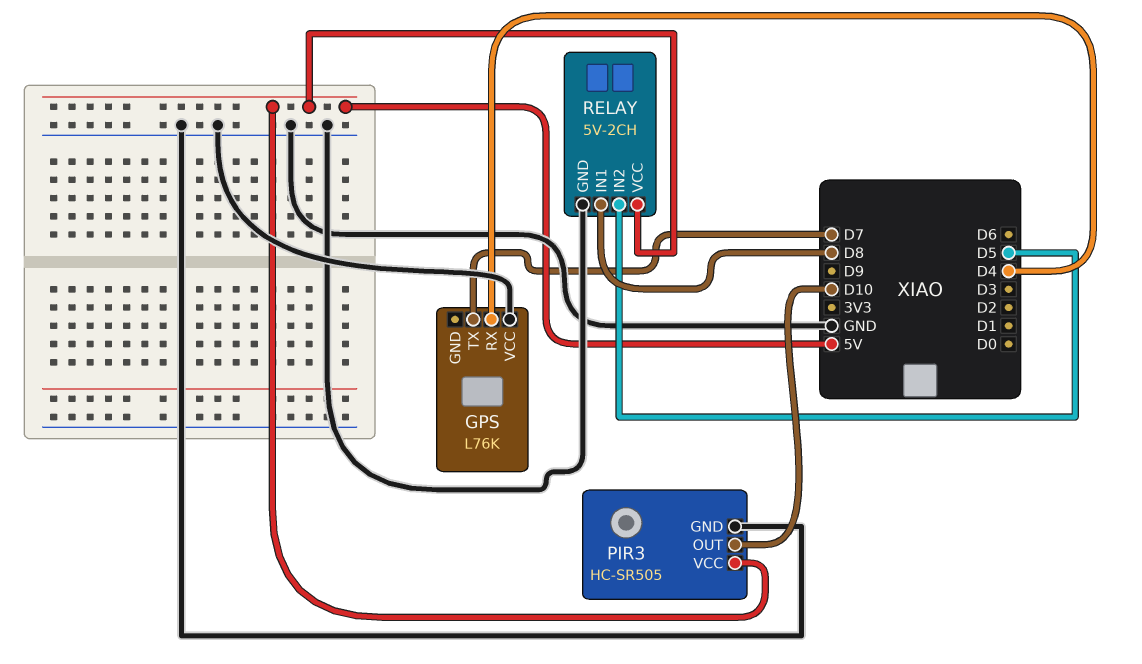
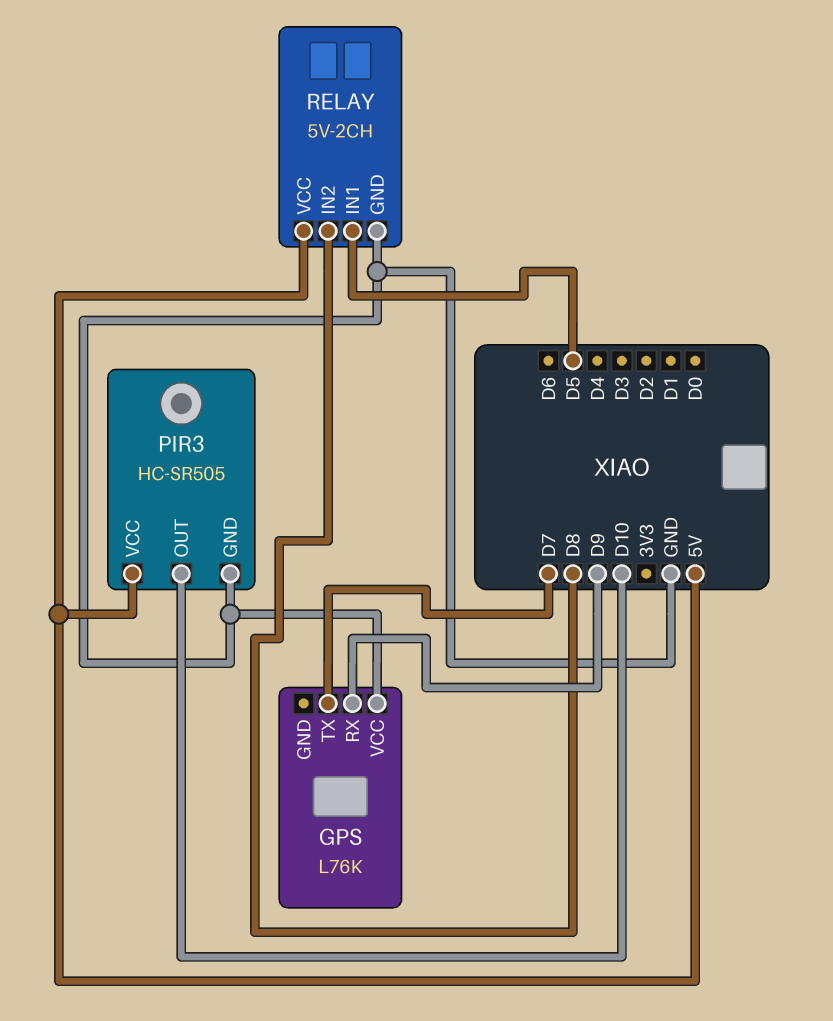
GPS pin RX: D4 -> D9
RELAY pin IN1: D8 -> D5
RELAY pin IN2: D5 -> D8

